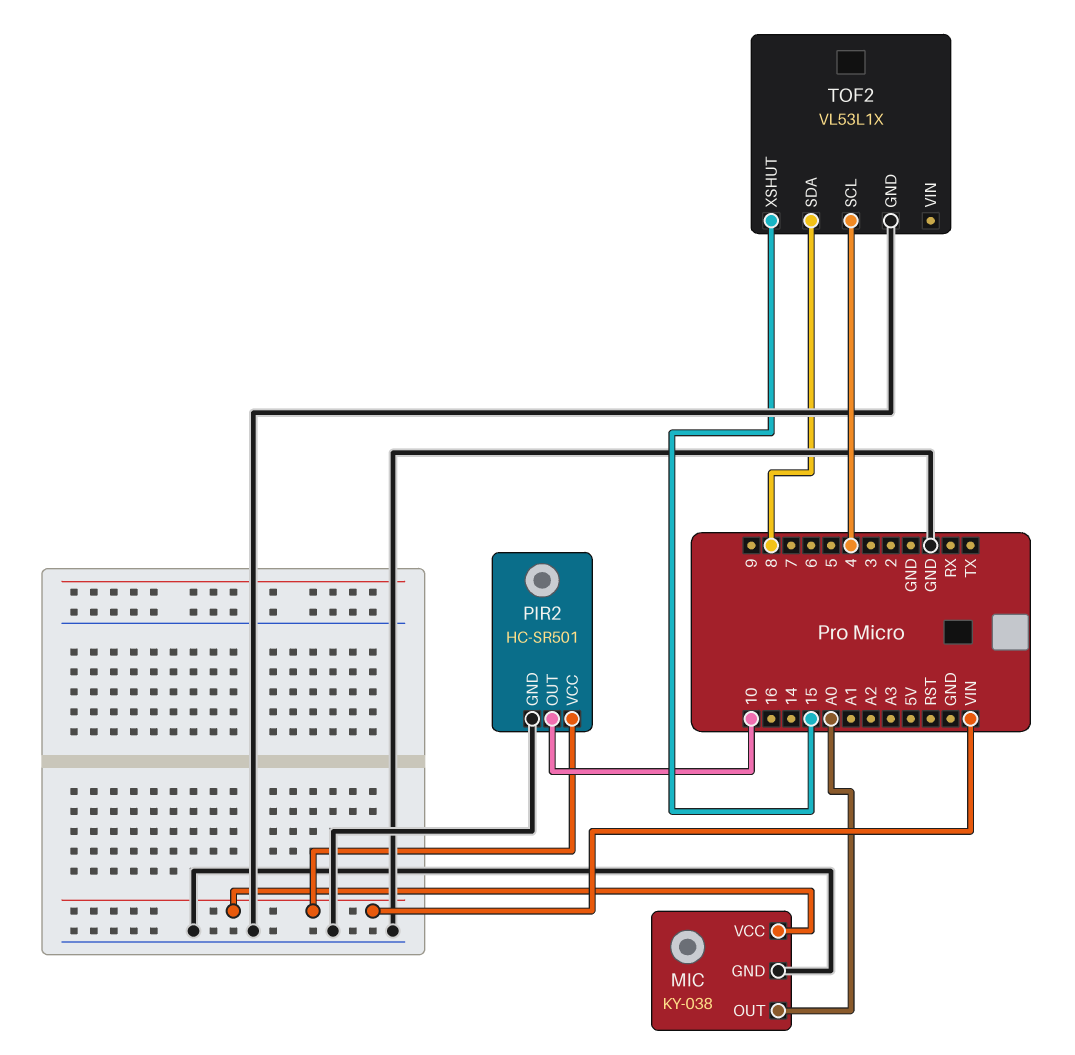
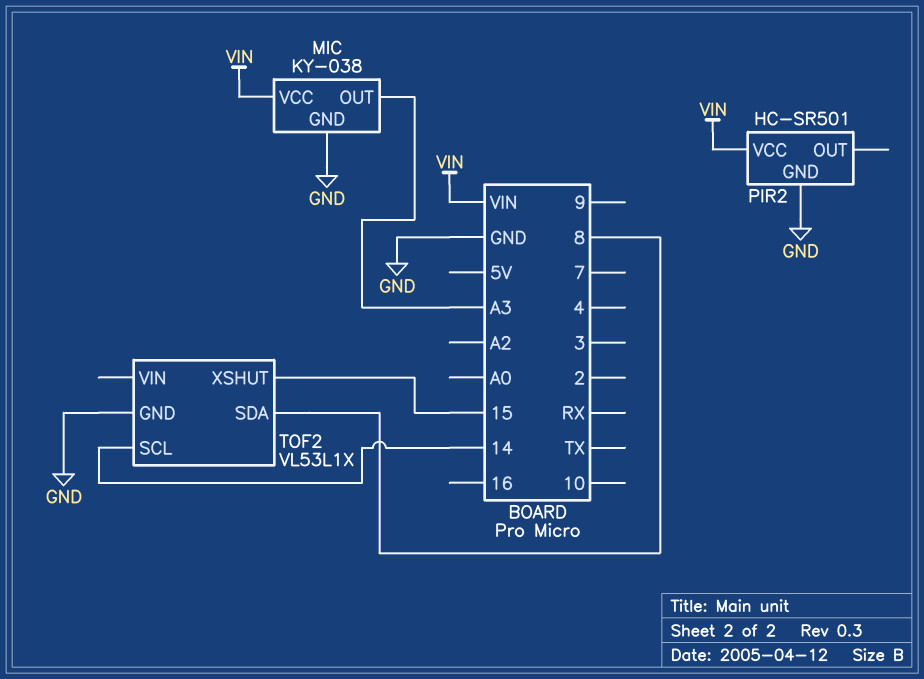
MIC pin OUT: A0 -> A3
PIR2 pin OUT: 10 -> none
TOF2 pin SCL: 4 -> 14

